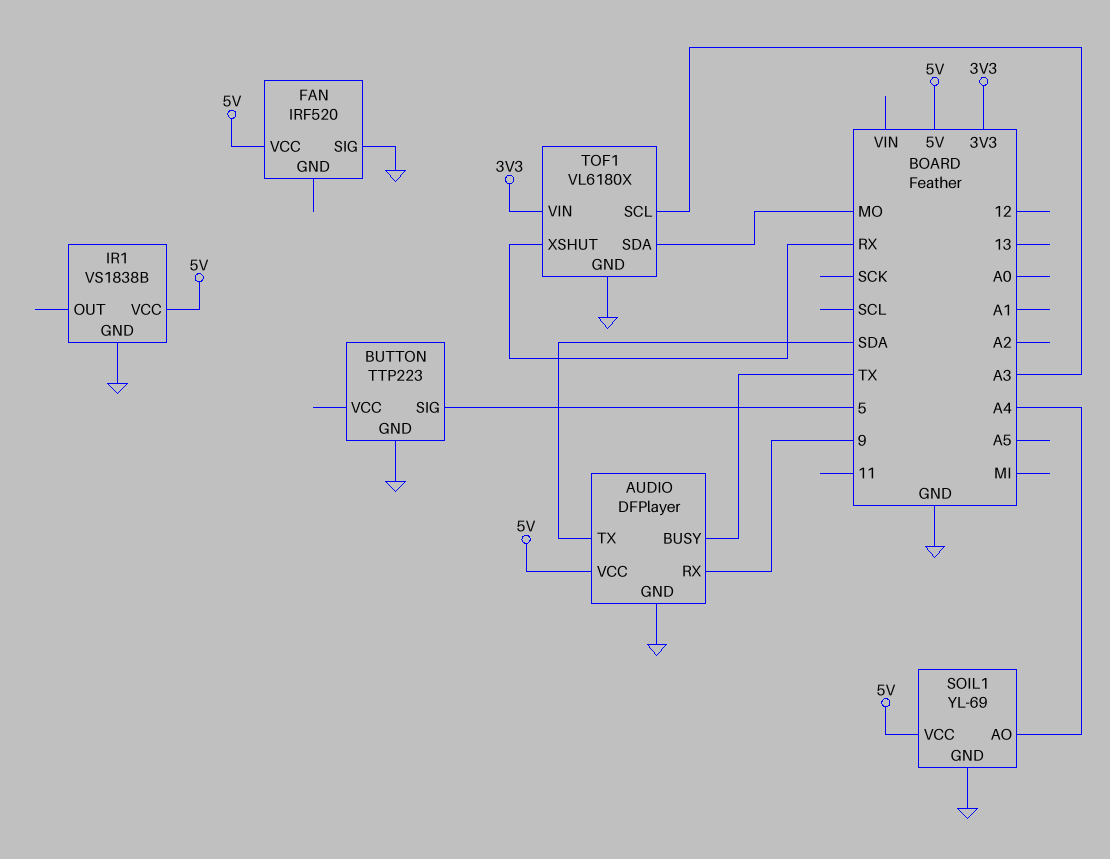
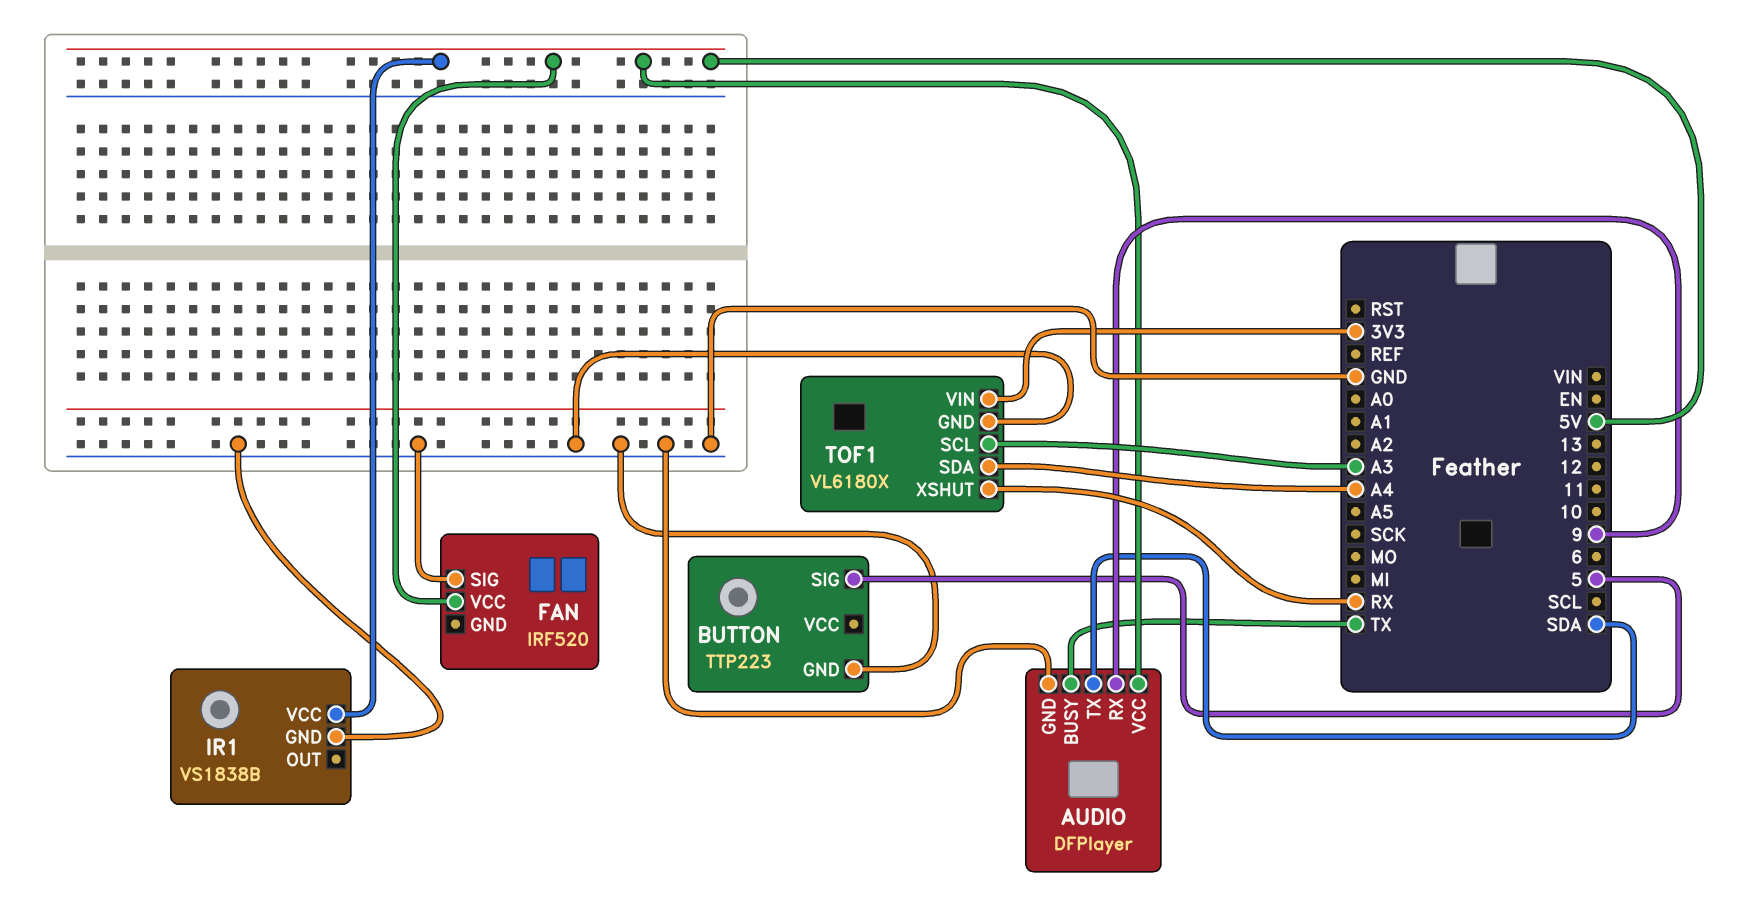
SOIL1: YL-69 -> none
SOIL1 pin AO: A4 -> none
SOIL1 pin GND: GND -> none
SOIL1 pin VCC: 5V -> none
TOF1 pin SDA: MO -> A4

